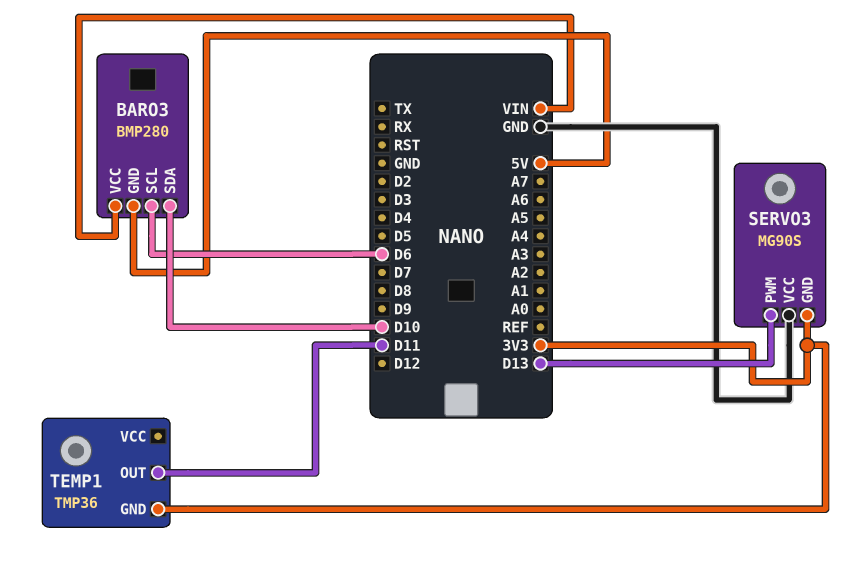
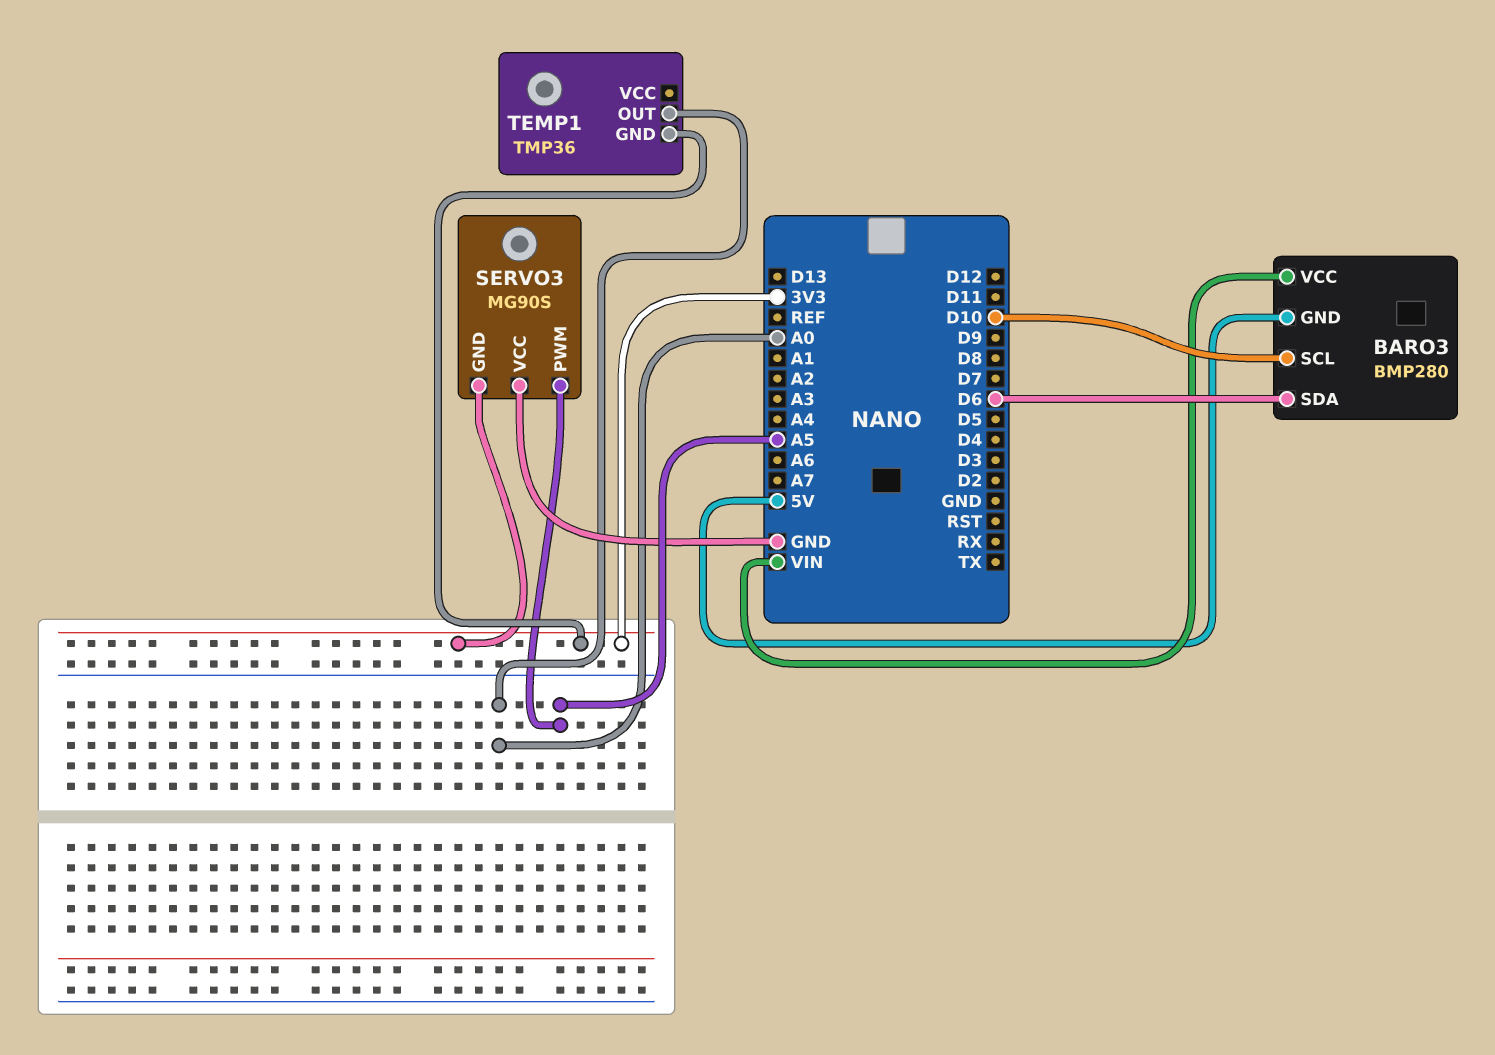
BARO3 pin SCL: D6 -> D10
BARO3 pin SDA: D10 -> D6
SERVO3 pin PWM: D13 -> A5
TEMP1 pin OUT: D11 -> A0

